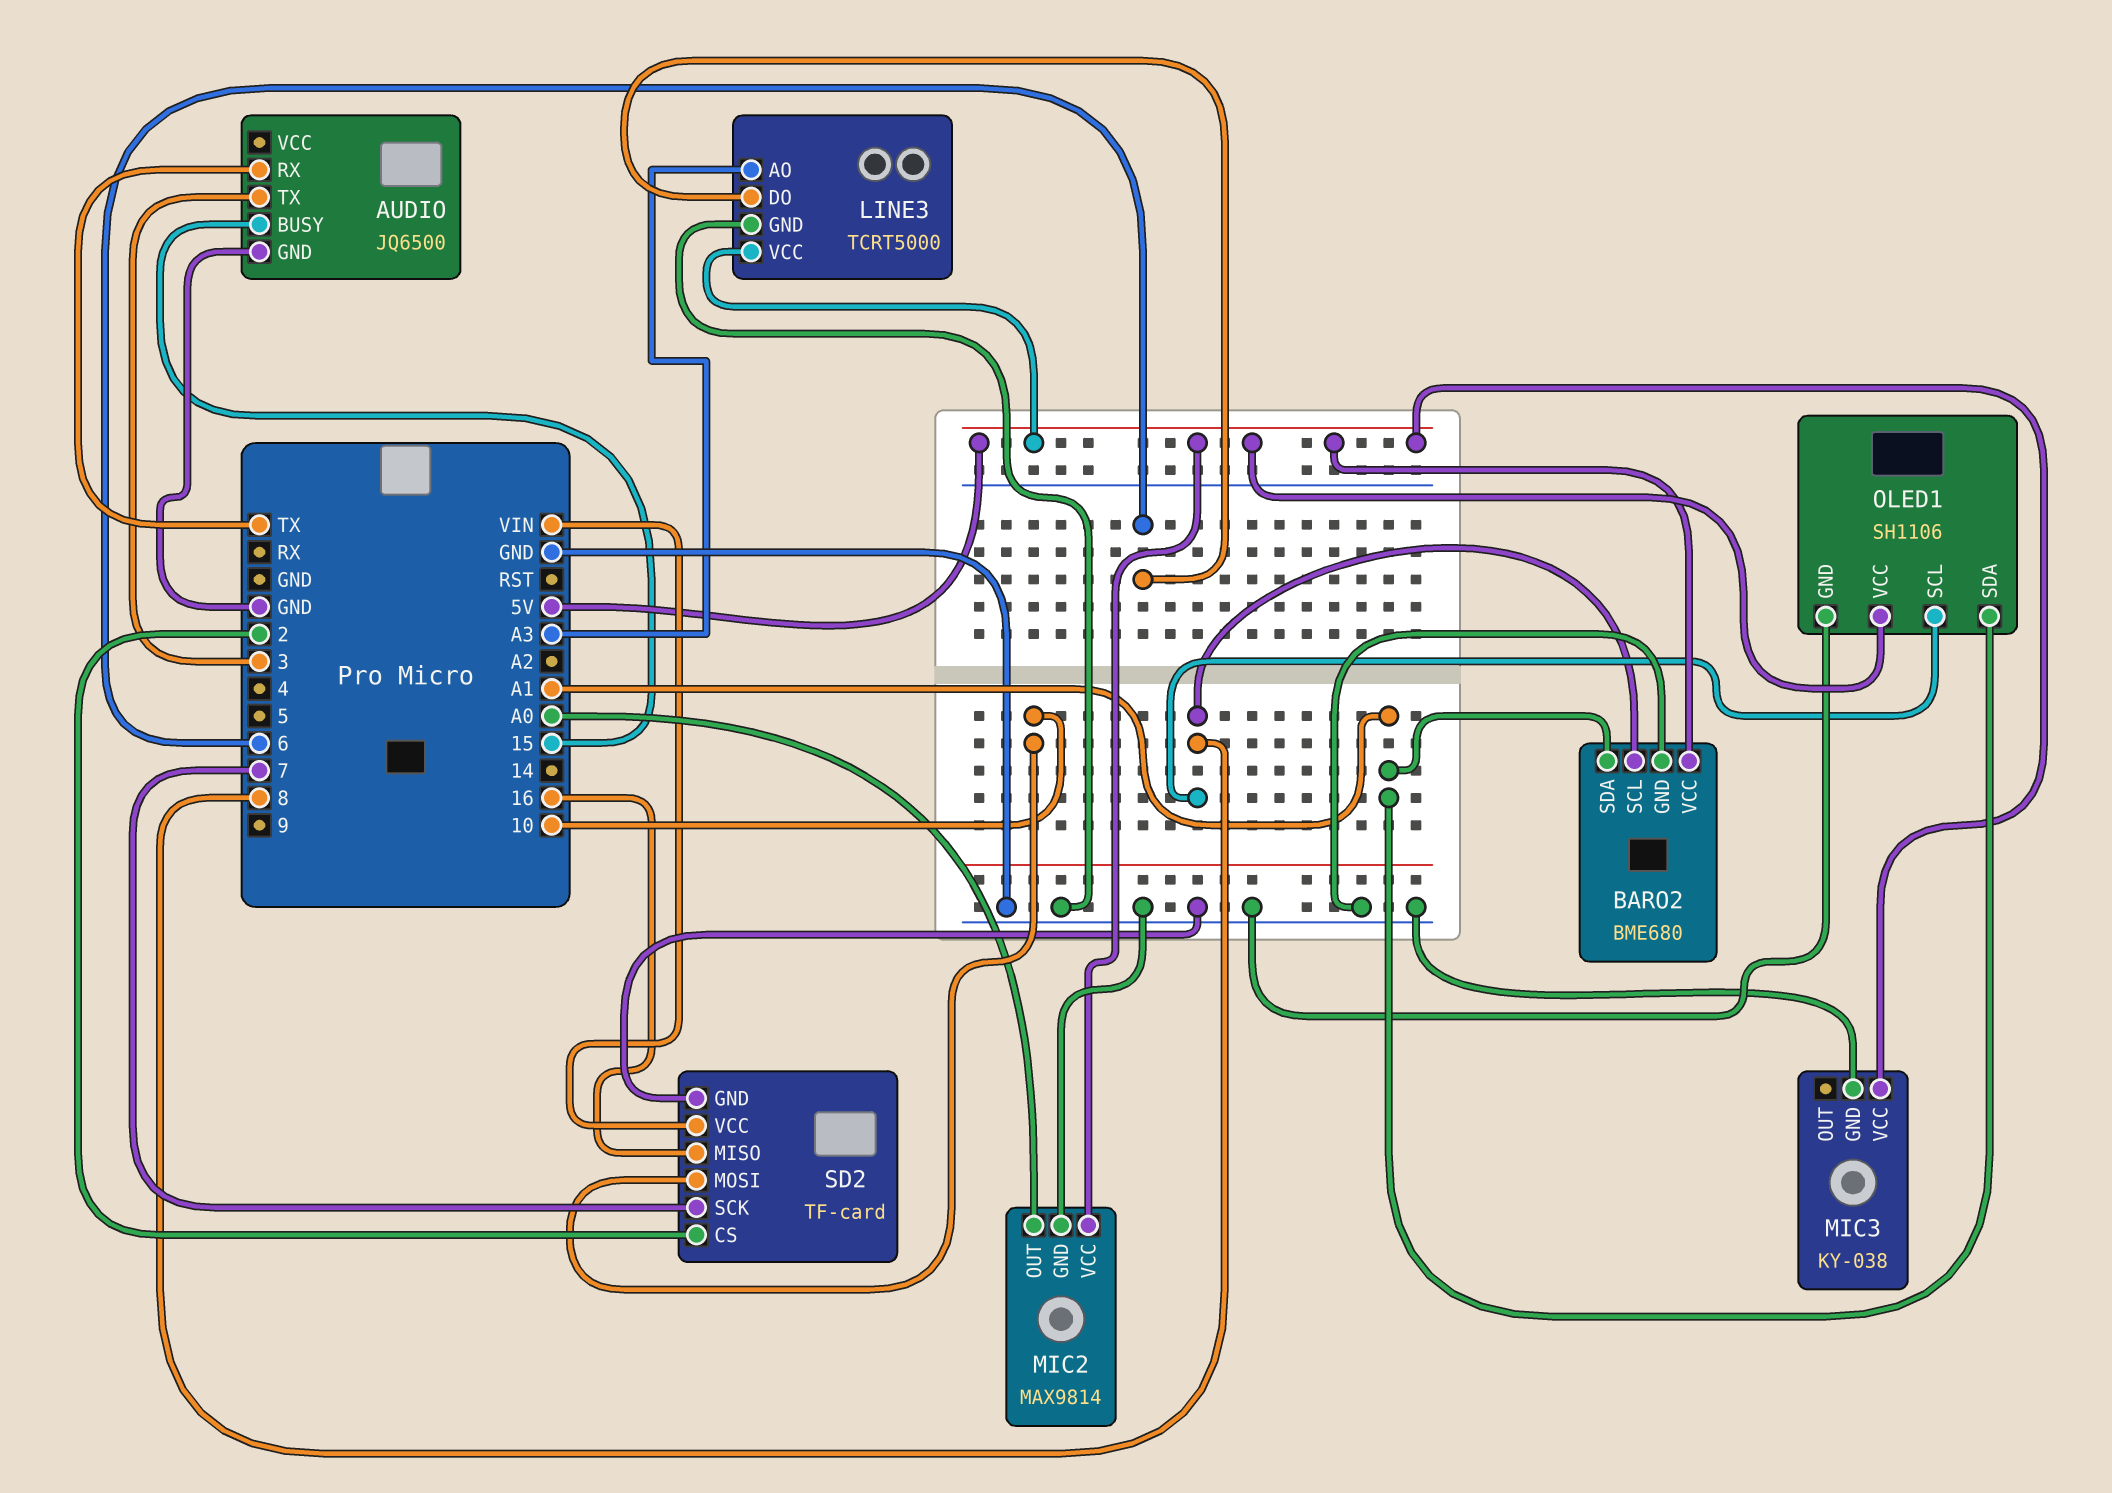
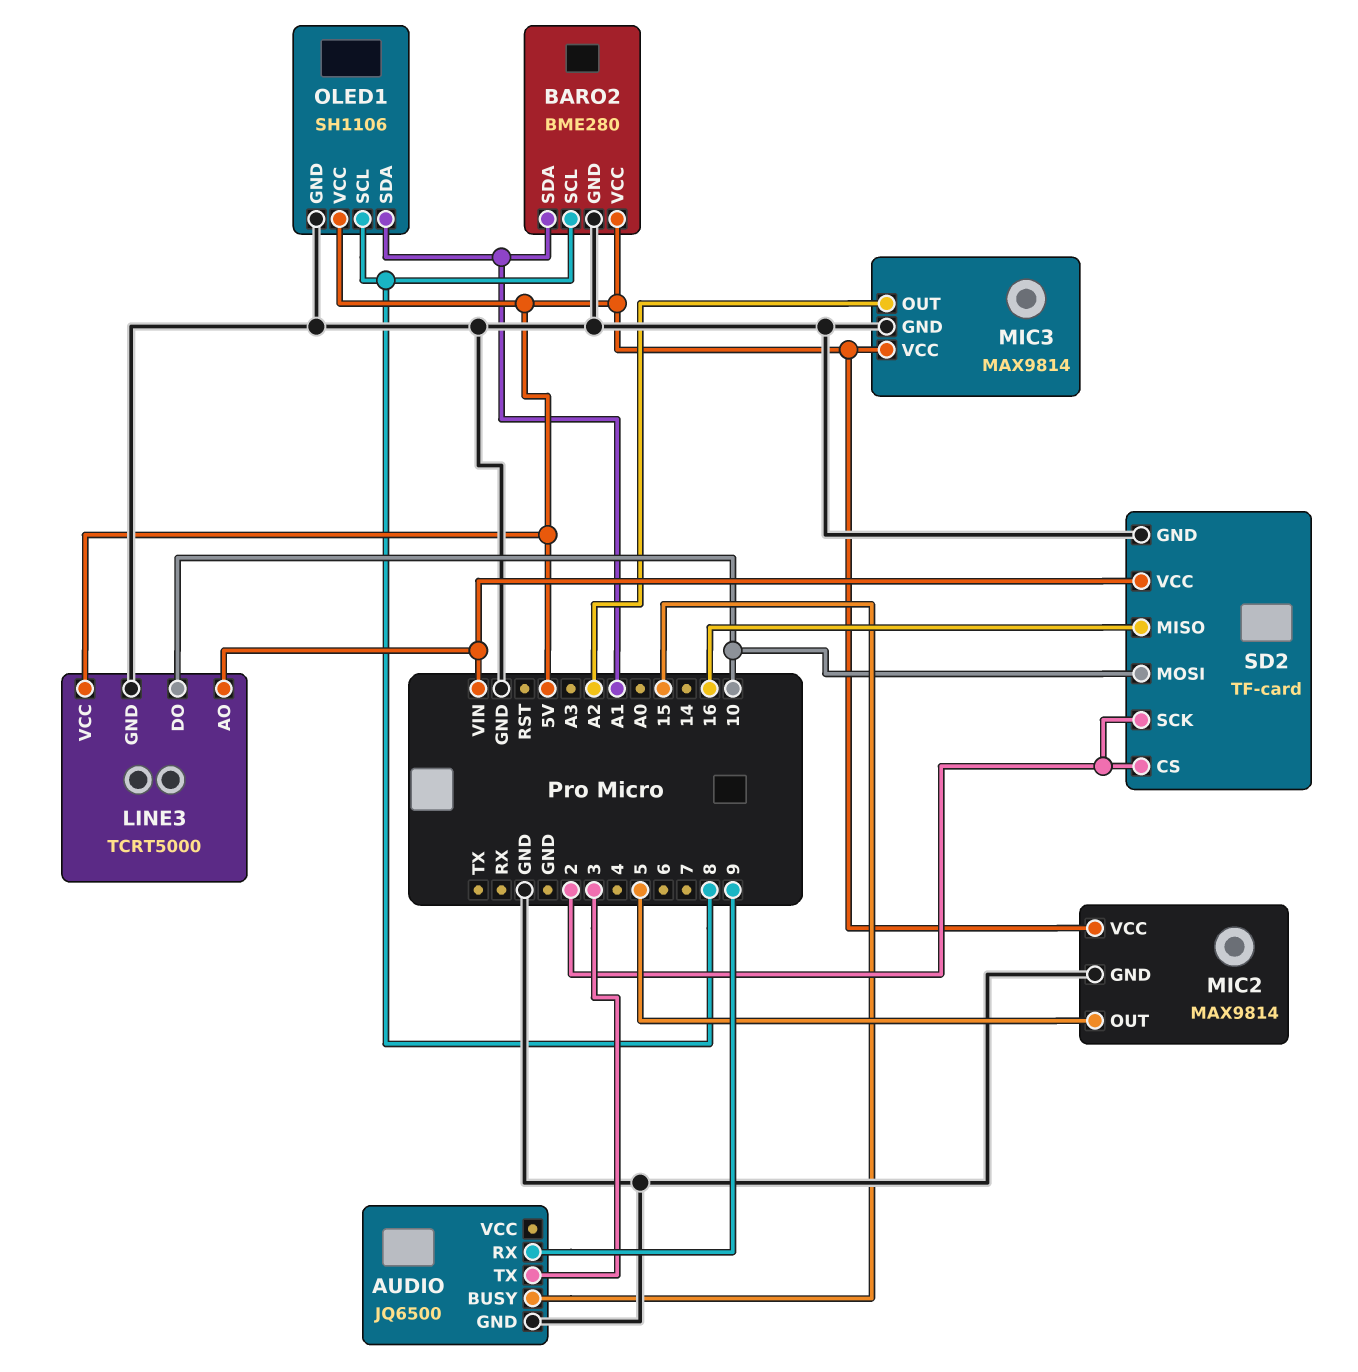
AUDIO pin RX: TX -> 9
BARO2: BME680 -> BME280
LINE3 pin AO: A3 -> VIN
LINE3 pin DO: 6 -> 10
MIC2 pin OUT: A0 -> 5
MIC3: KY-038 -> MAX9814
MIC3 pin OUT: none -> A2
SD2 pin SCK: 7 -> 2

